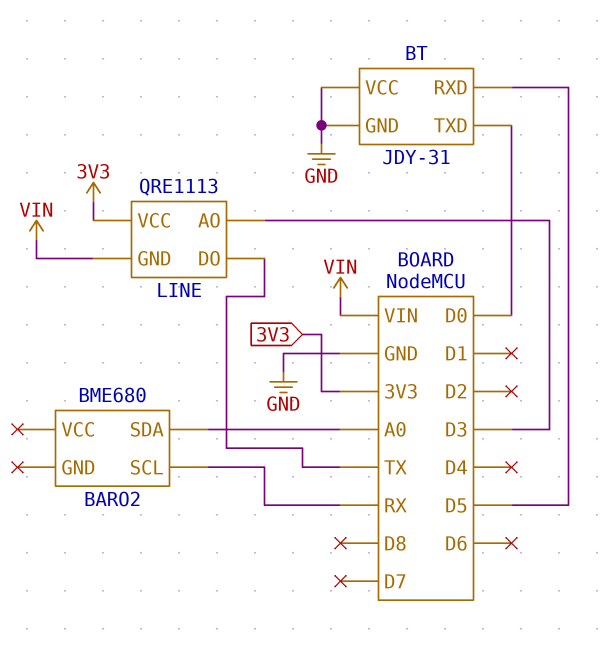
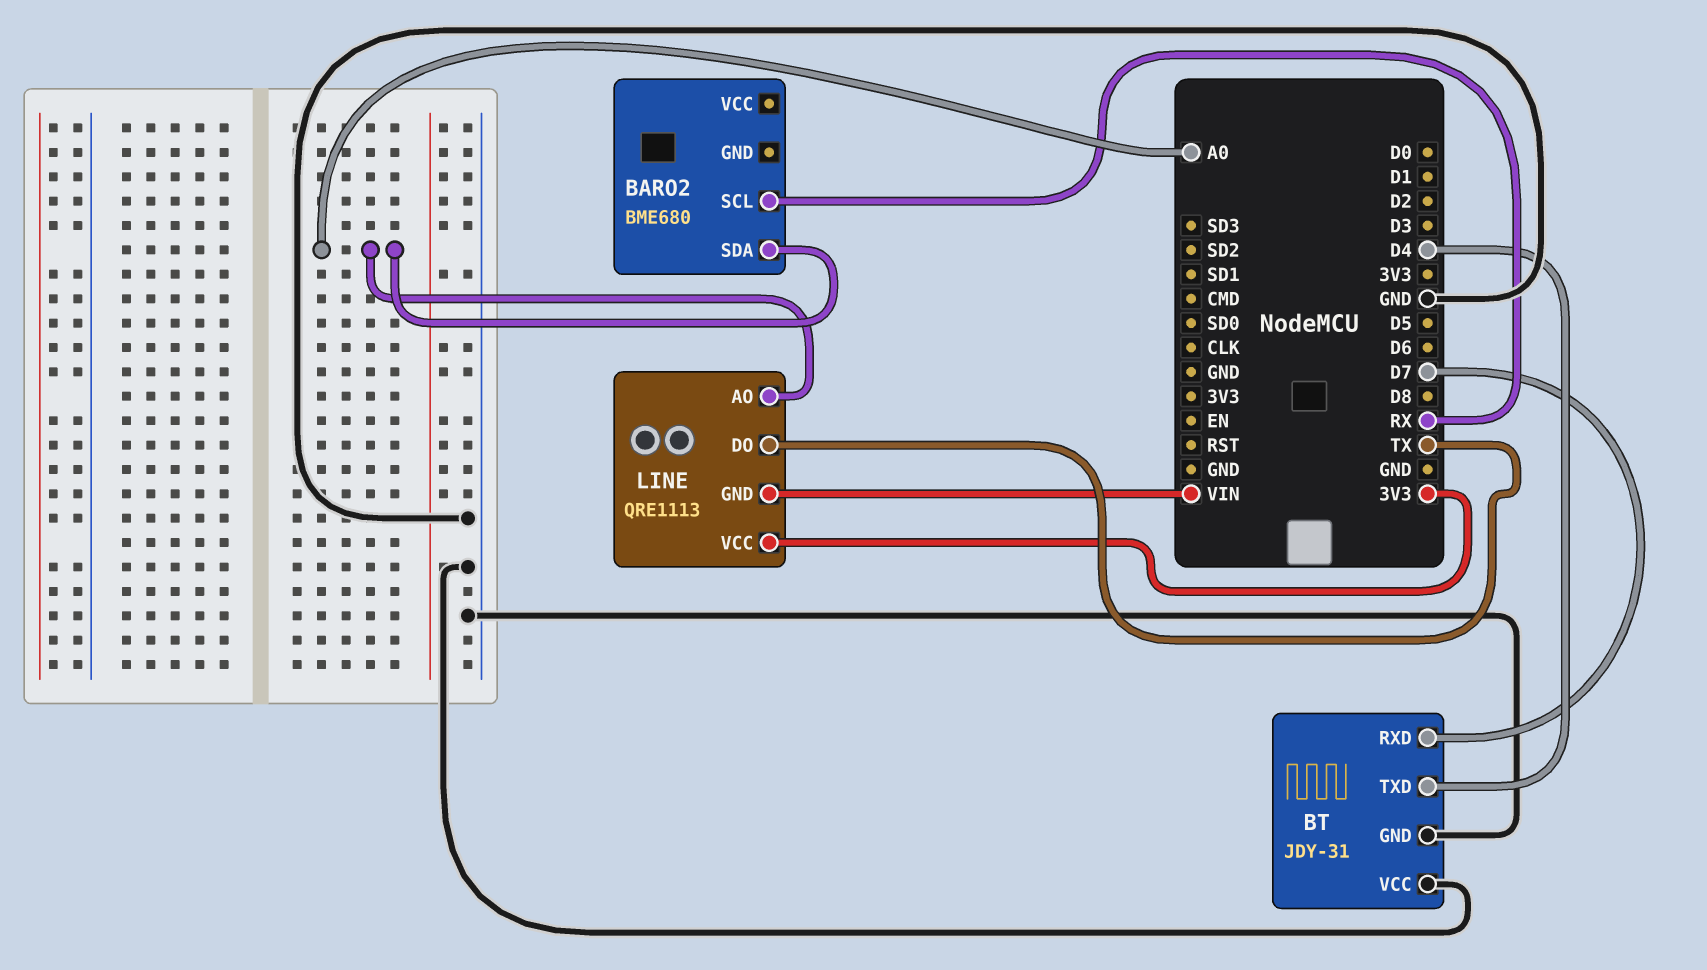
BT pin RXD: D5 -> D7
BT pin TXD: D0 -> D4
LINE pin AO: D3 -> A0

